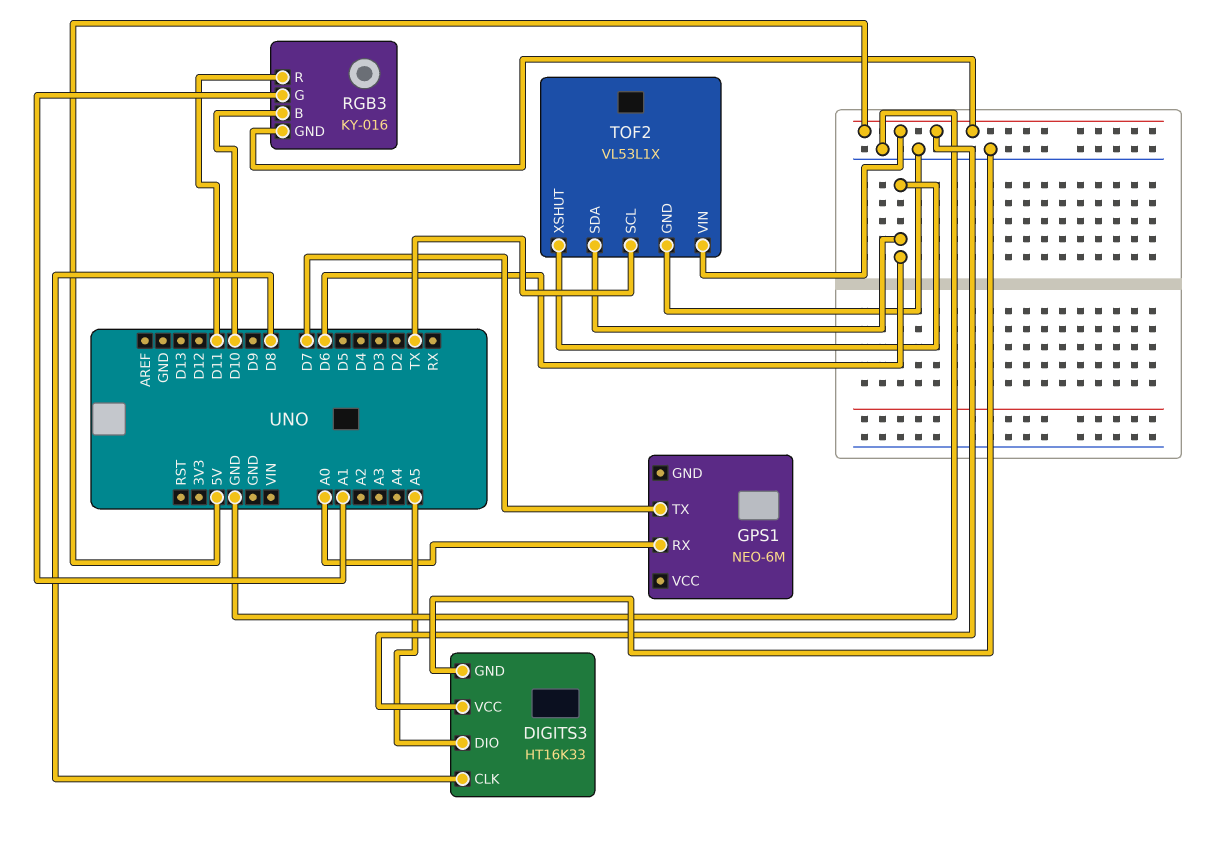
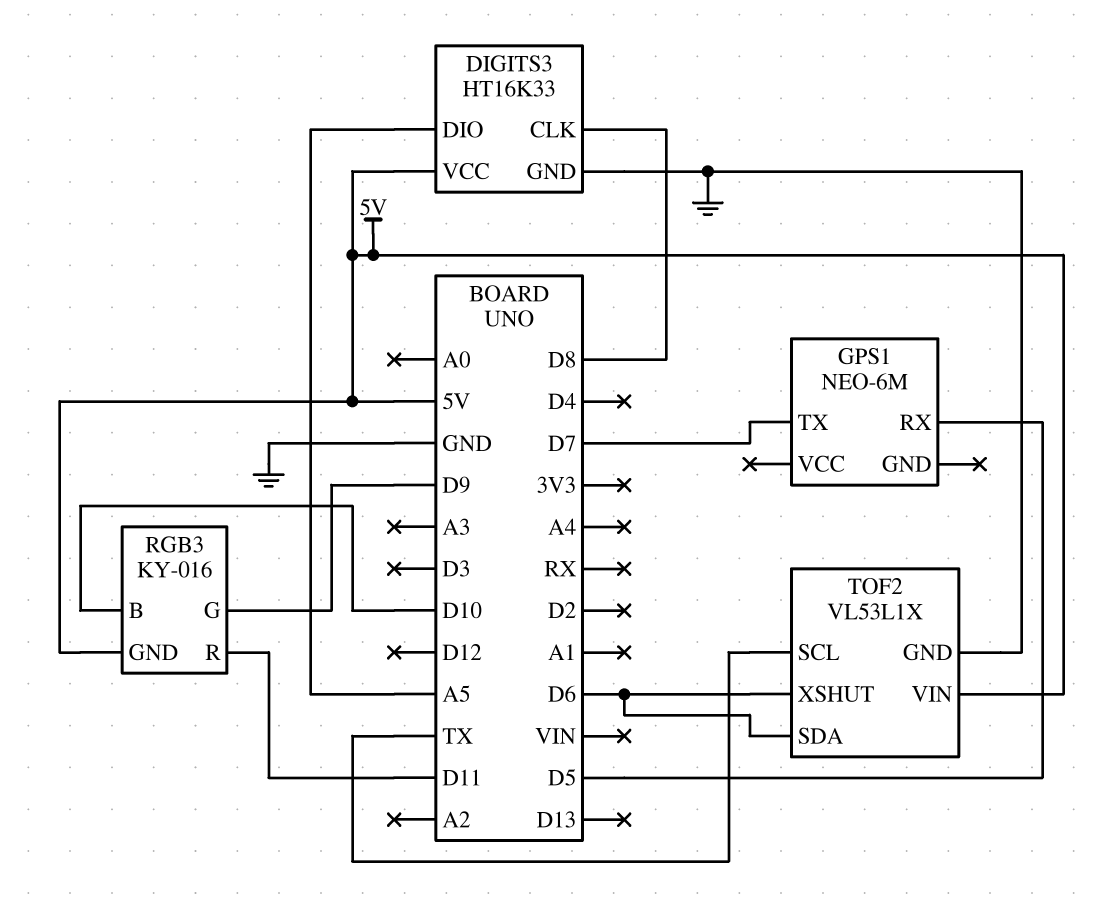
GPS1 pin RX: A0 -> D5
RGB3 pin G: A1 -> D9

